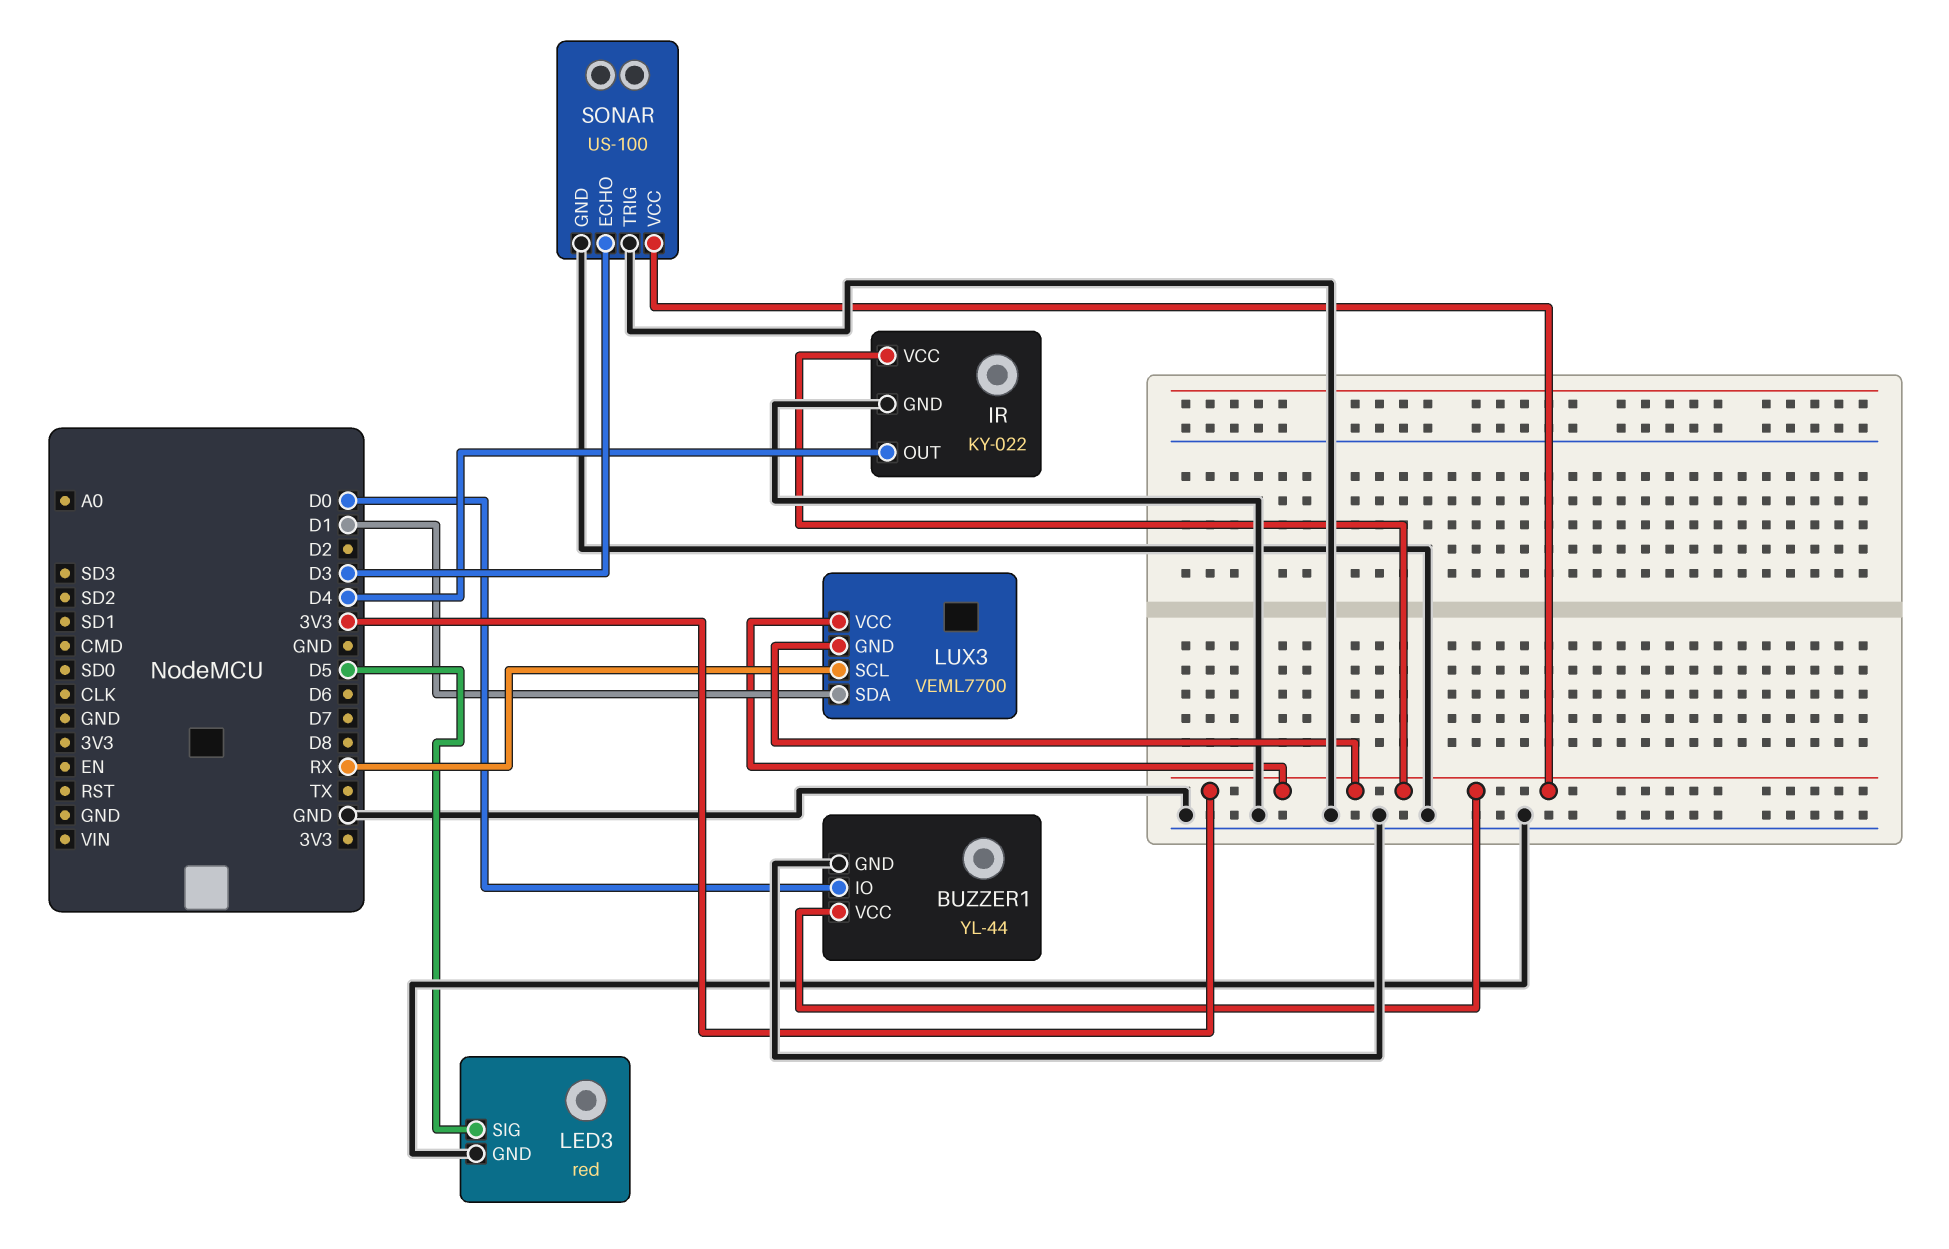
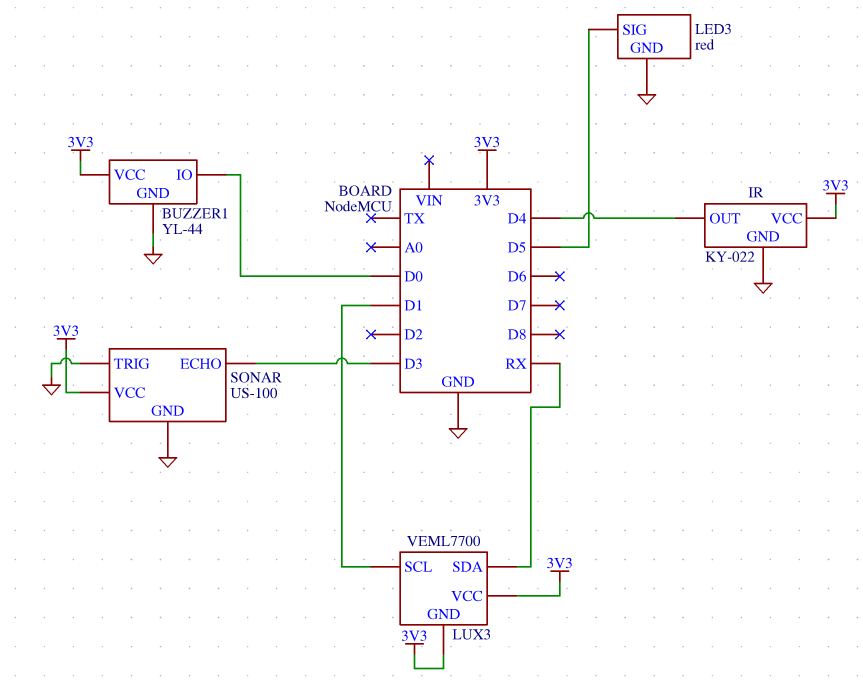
LUX3 pin SCL: RX -> D1
LUX3 pin SDA: D1 -> RX

